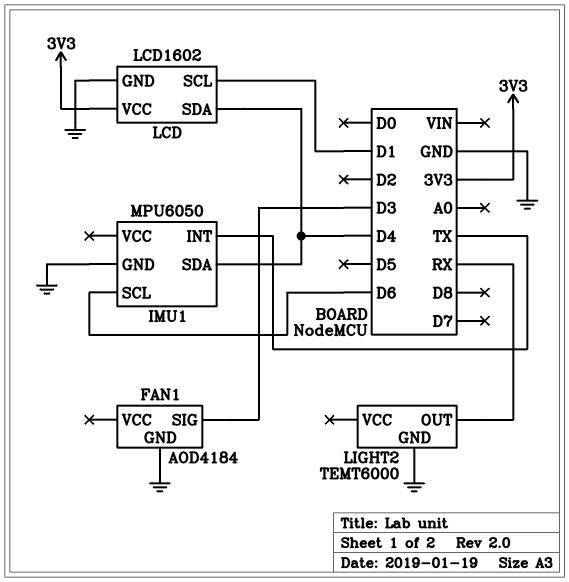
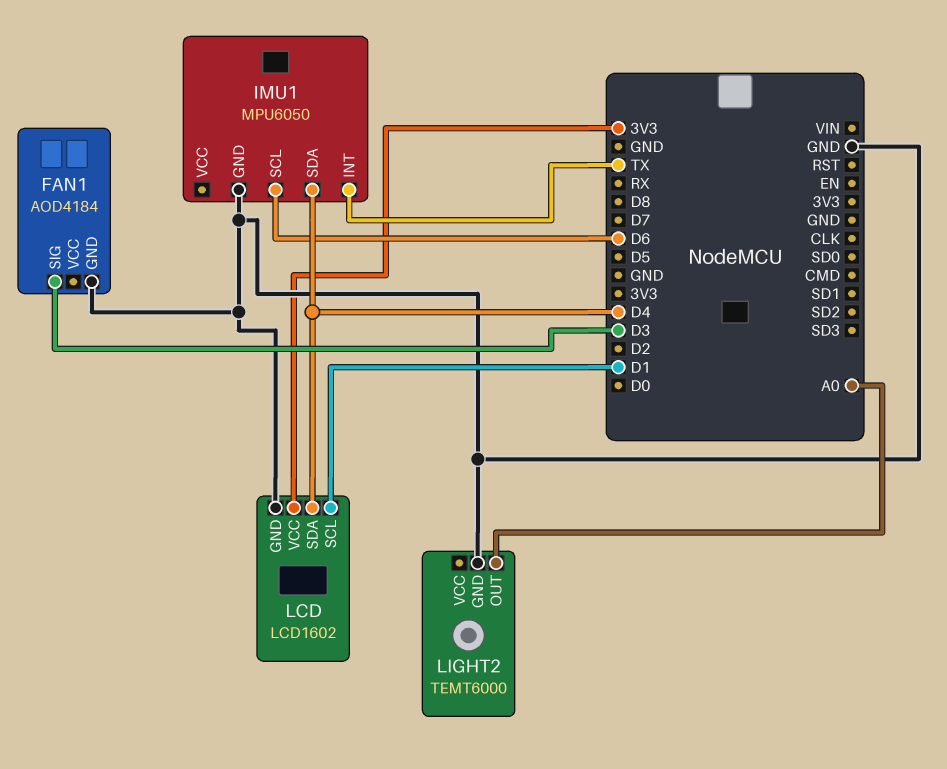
LIGHT2 pin OUT: RX -> A0

